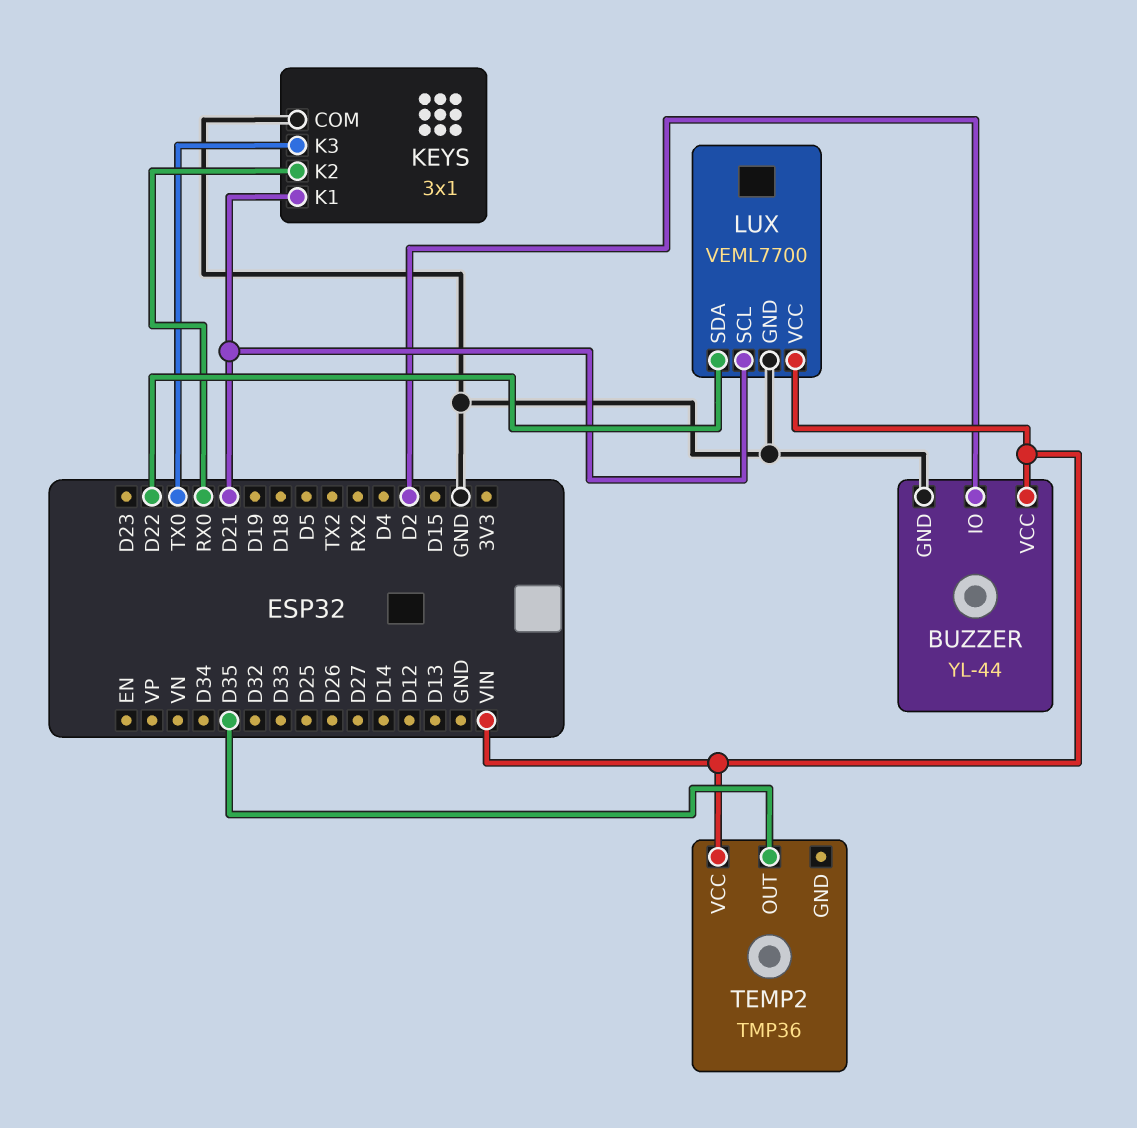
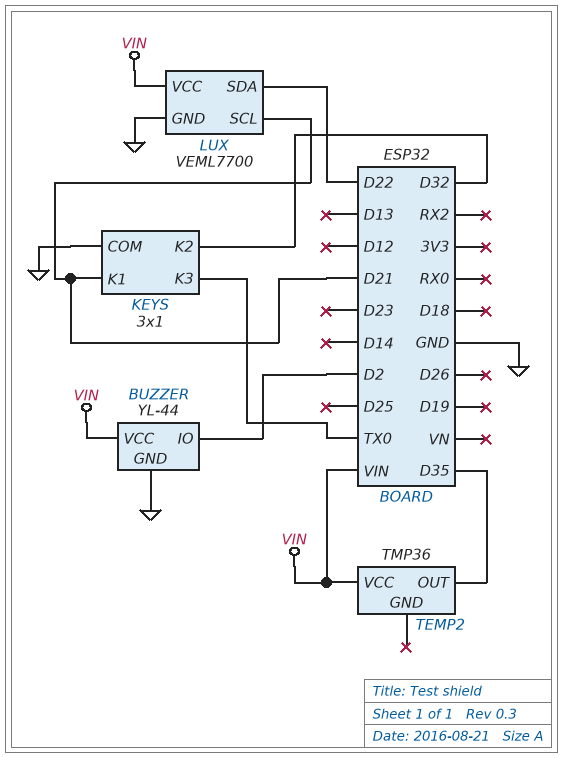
KEYS pin K2: RX0 -> D32

